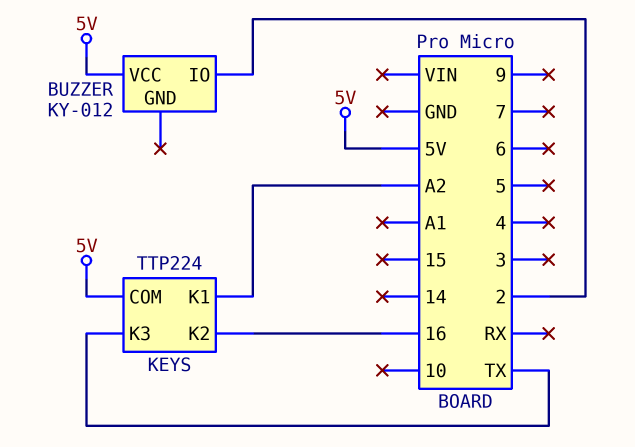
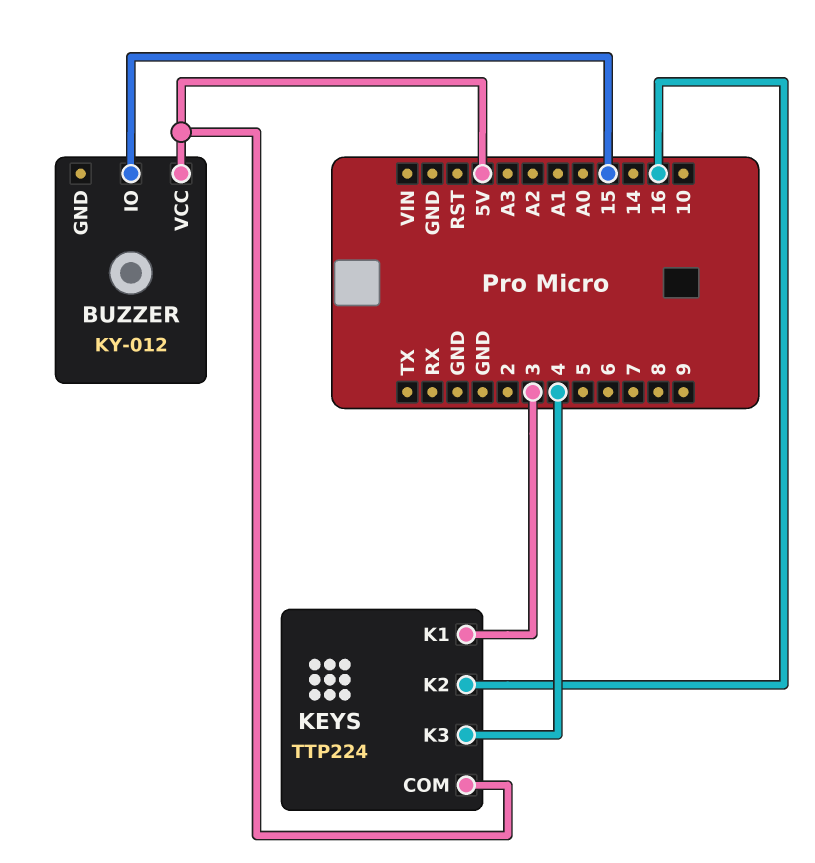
BUZZER pin IO: 2 -> 15
KEYS pin K1: A2 -> 3
KEYS pin K3: TX -> 4

